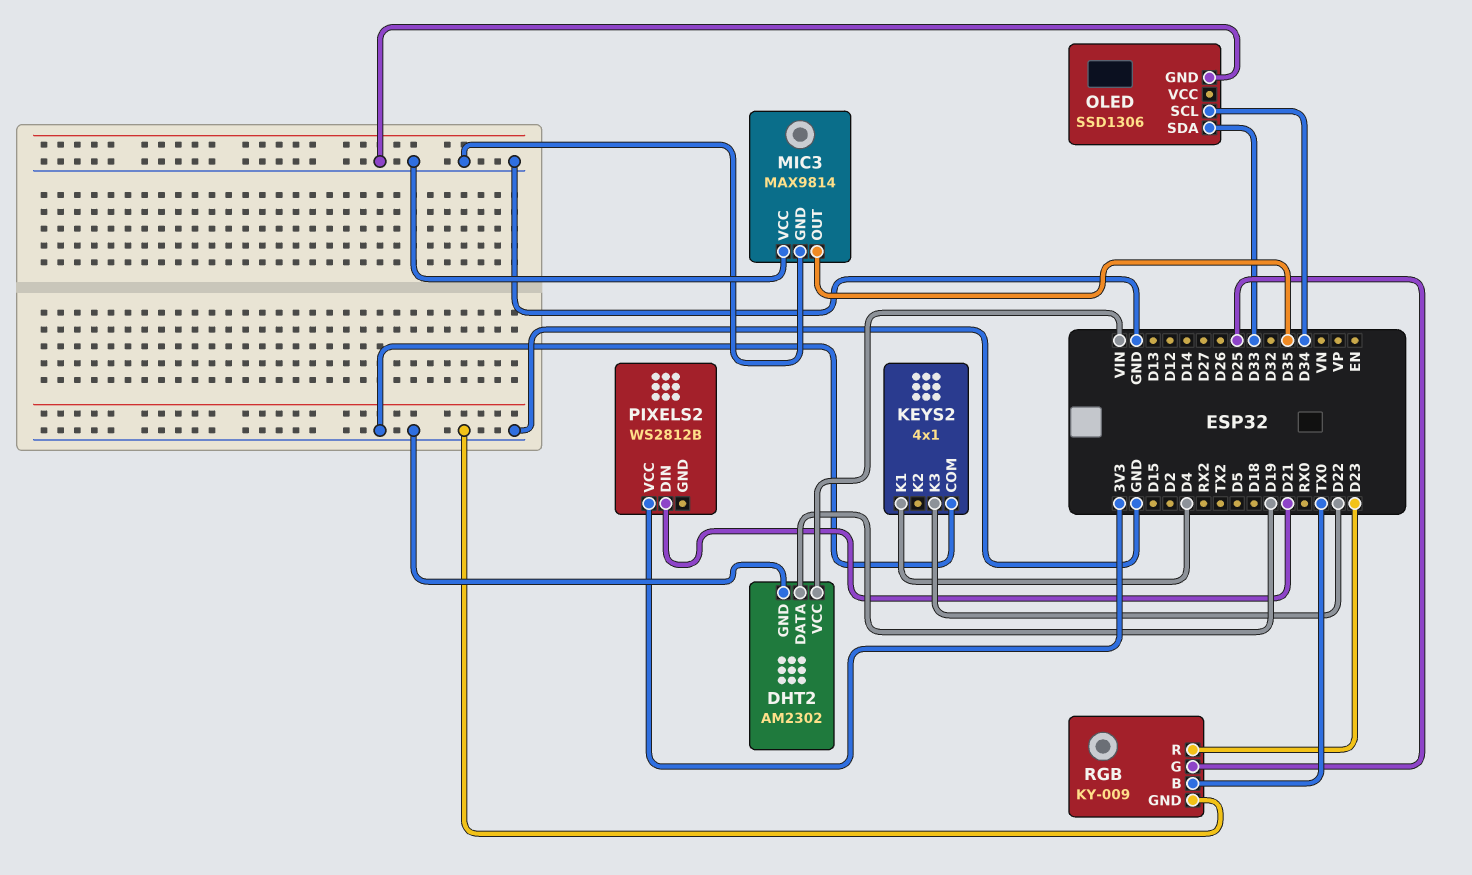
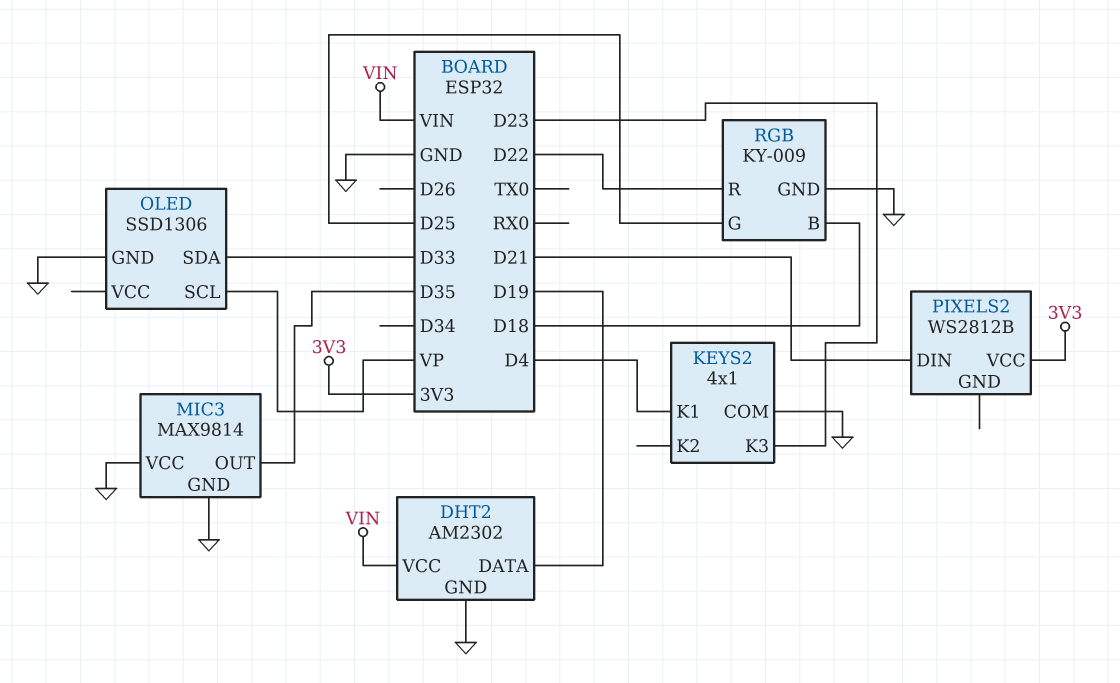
KEYS2 pin K3: D22 -> D23
OLED pin SCL: D34 -> VP
RGB pin B: TX0 -> D18
RGB pin R: D23 -> D22

